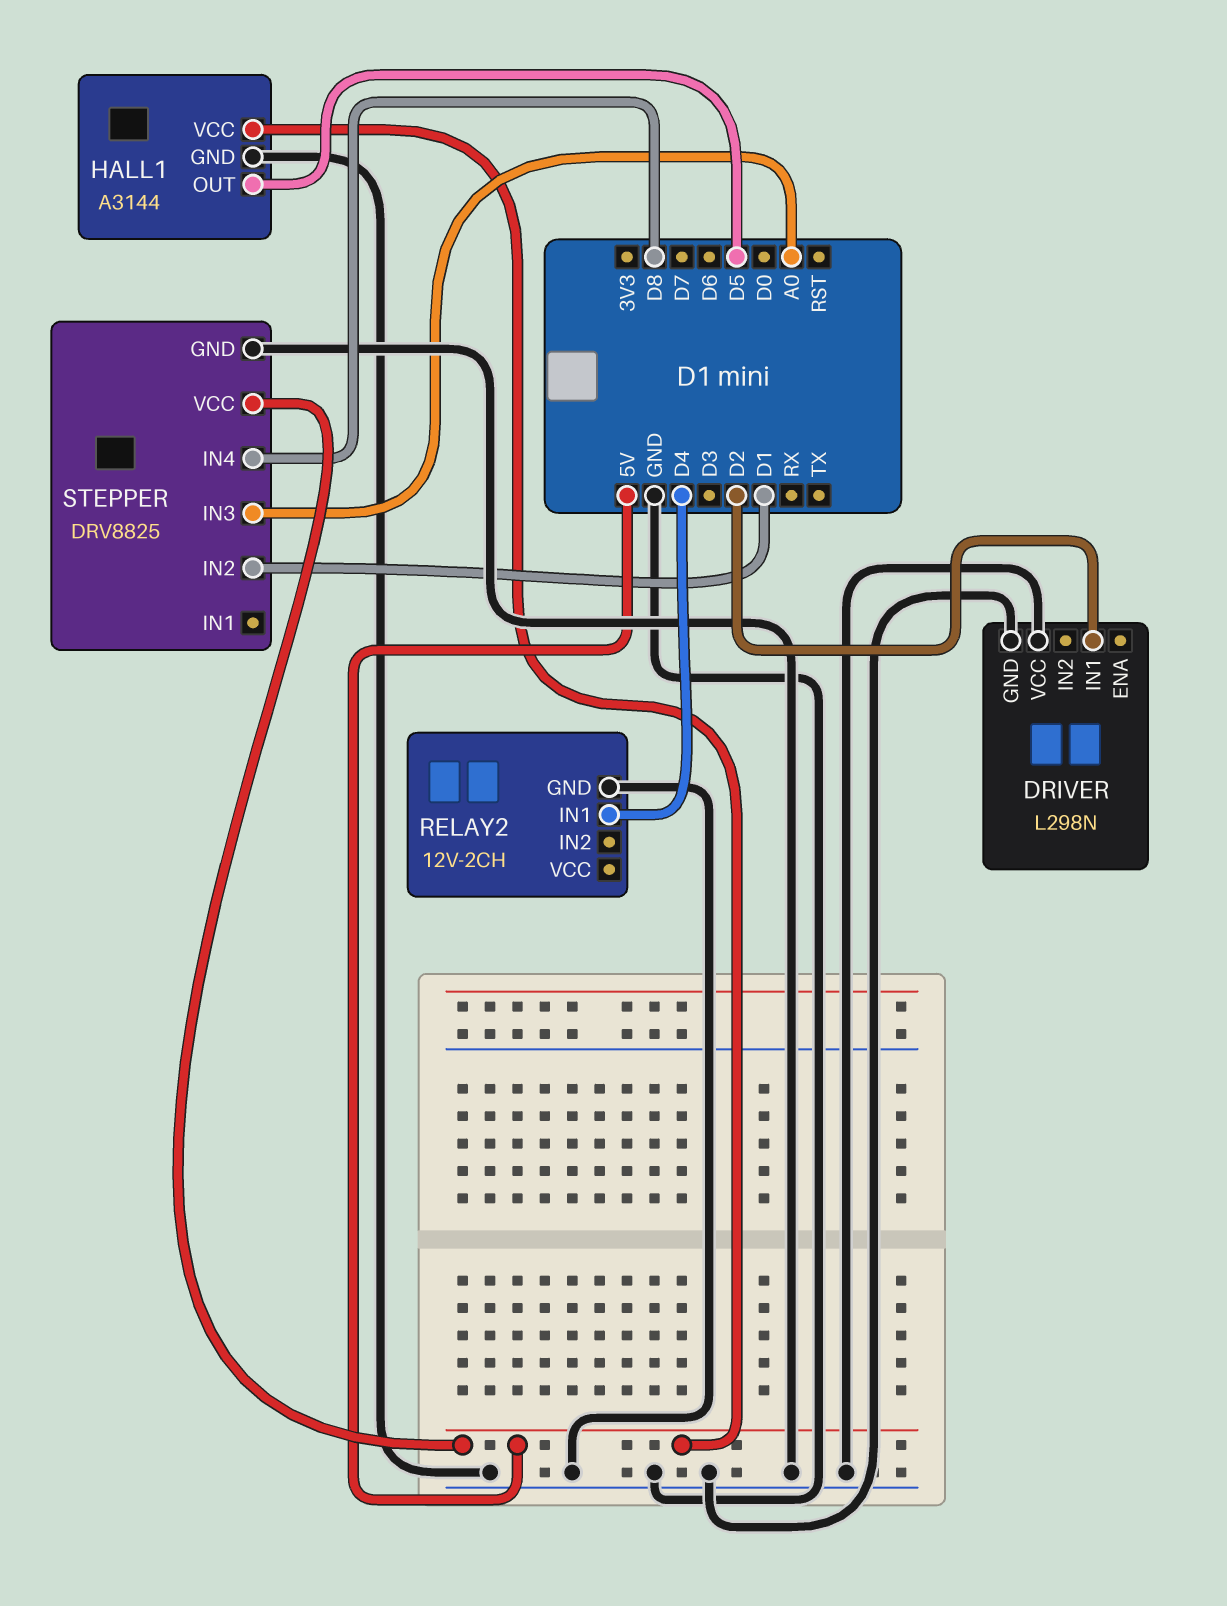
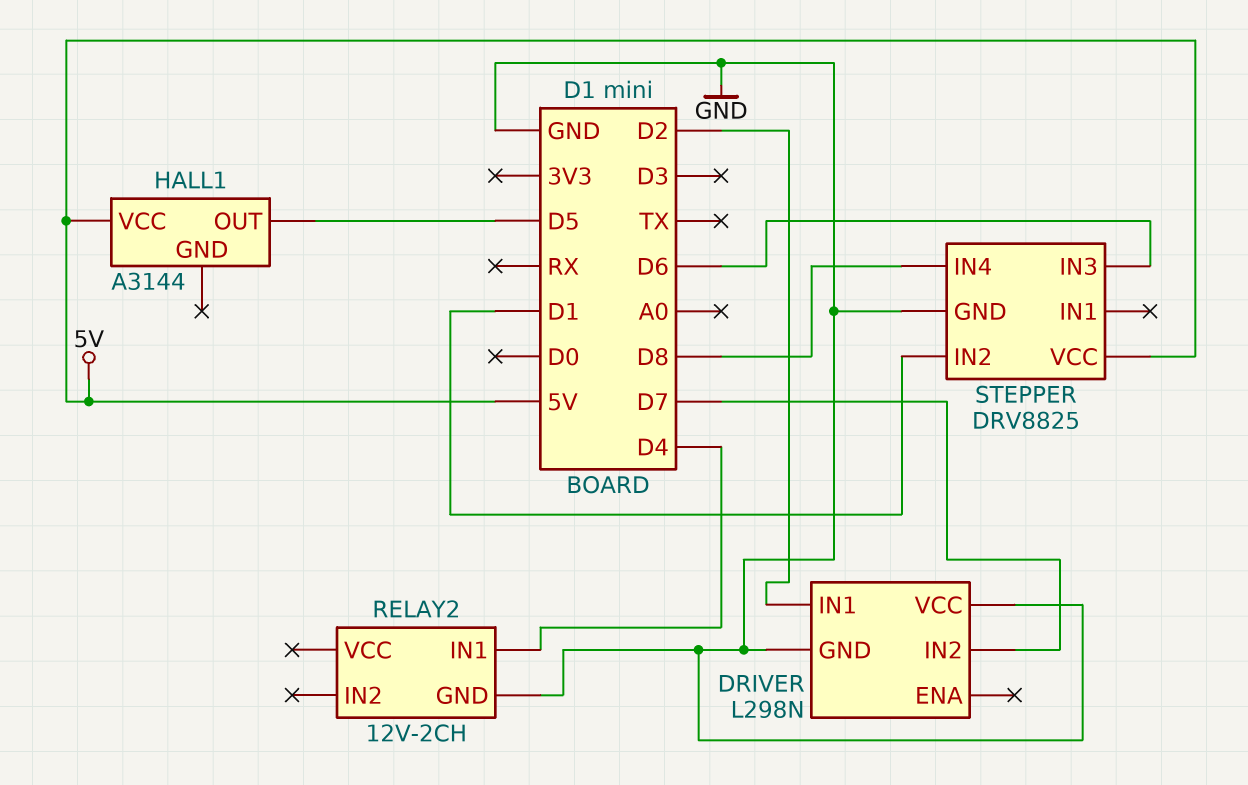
DRIVER pin IN2: none -> D7
HALL1 pin GND: GND -> none
STEPPER pin IN3: A0 -> D6

